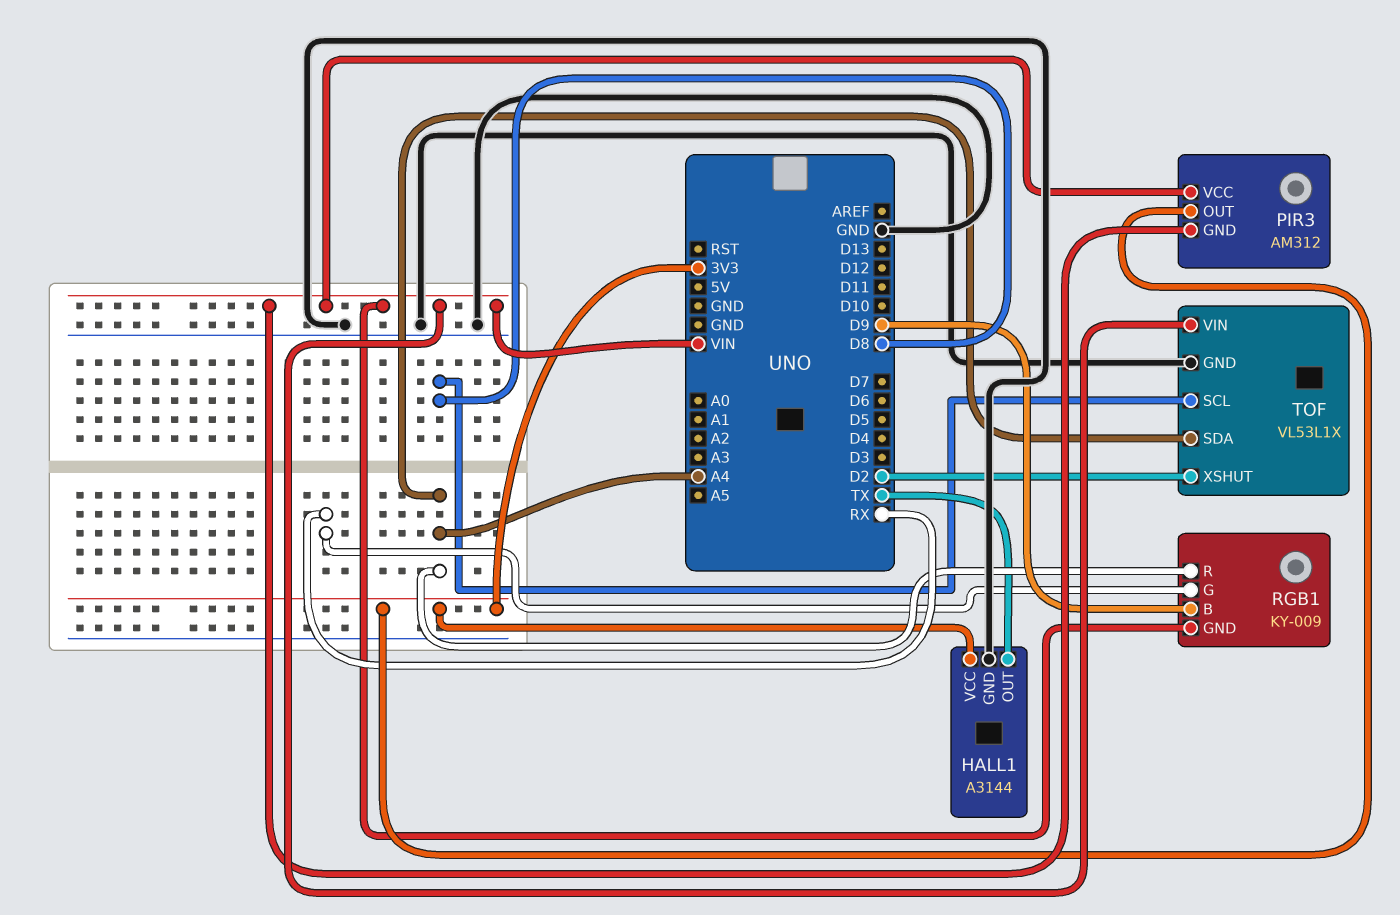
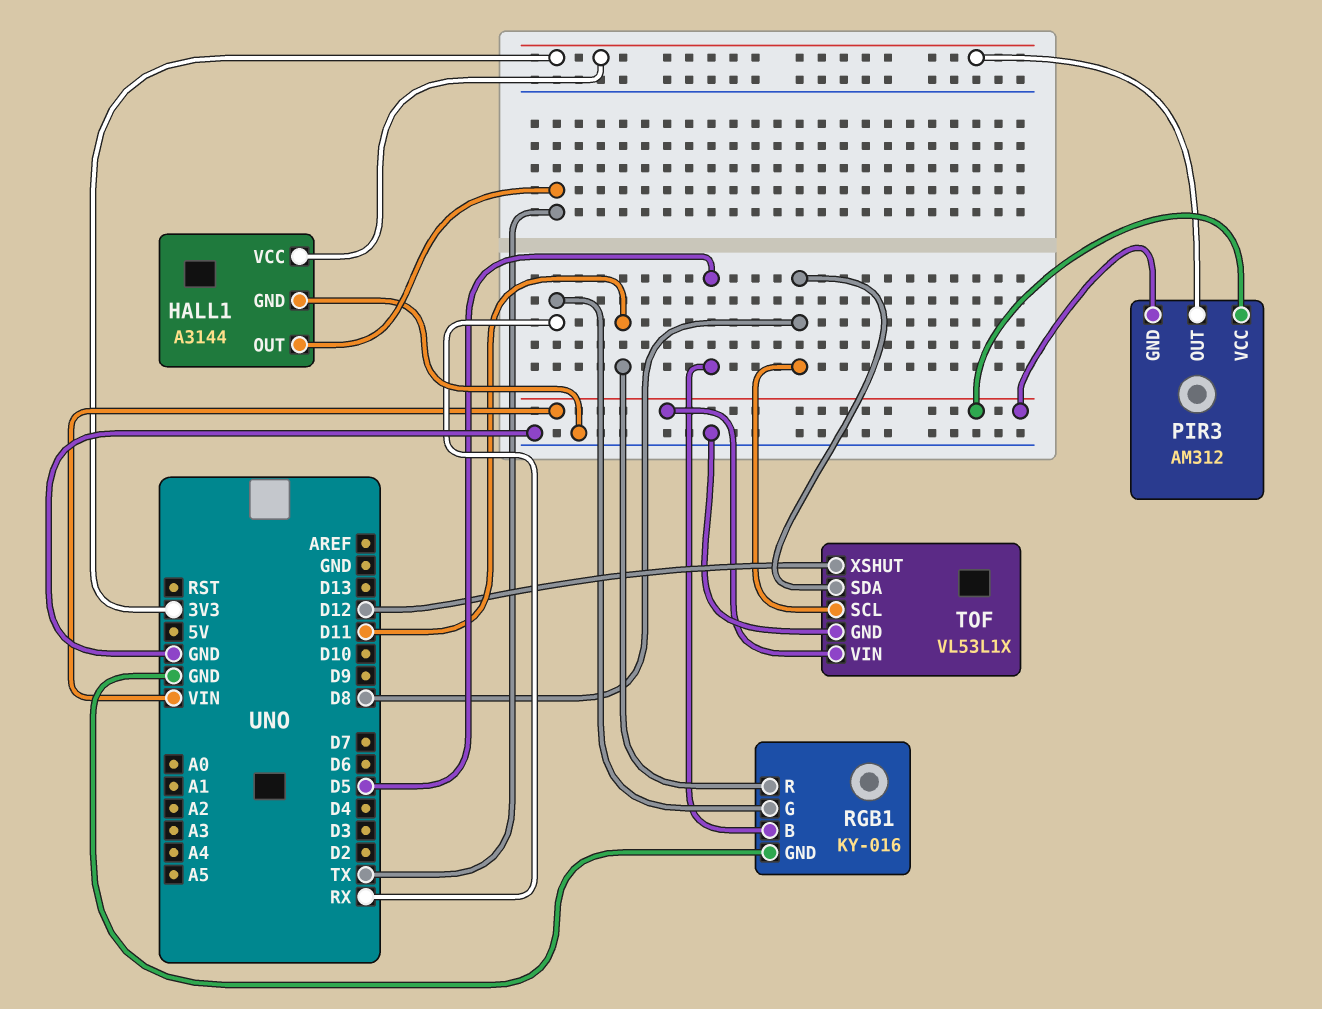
RGB1: KY-009 -> KY-016
RGB1 pin B: D9 -> D5
RGB1 pin GND: VIN -> GND
RGB1 pin R: A4 -> D11
TOF pin SDA: A4 -> D8
TOF pin XSHUT: D2 -> D12

